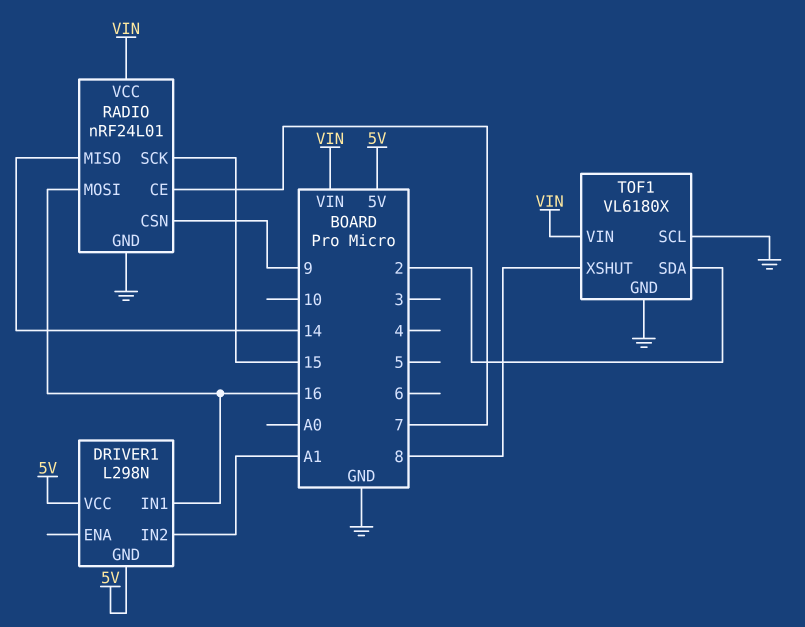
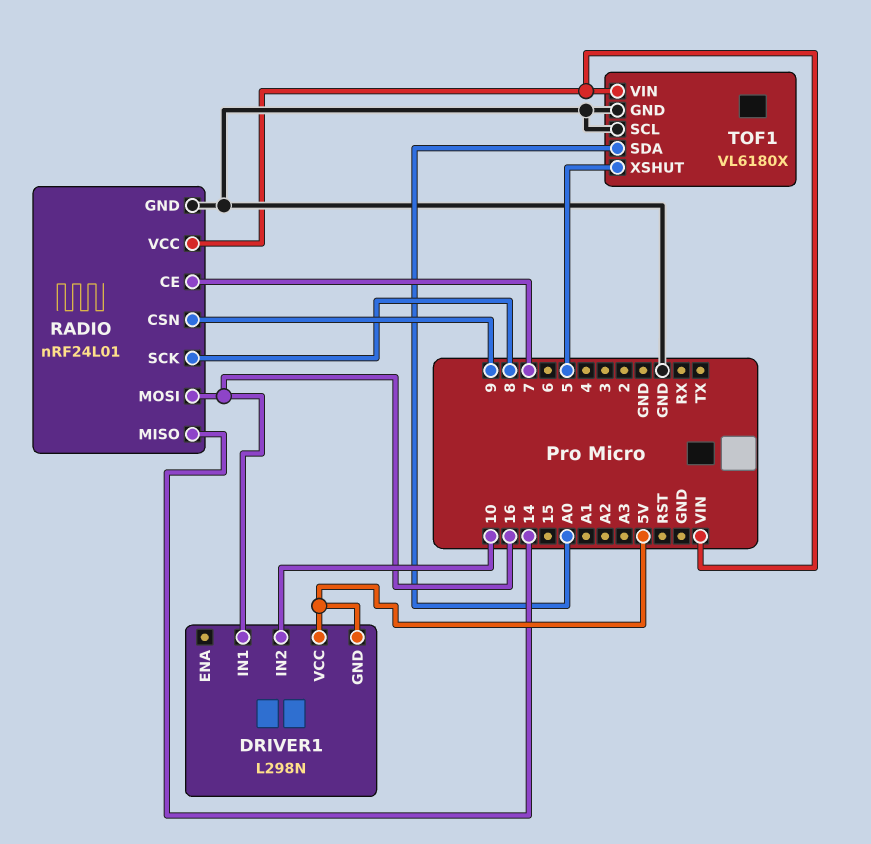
DRIVER1 pin IN2: A1 -> 10
RADIO pin SCK: 15 -> 8
TOF1 pin SDA: 2 -> A0
TOF1 pin XSHUT: 8 -> 5

